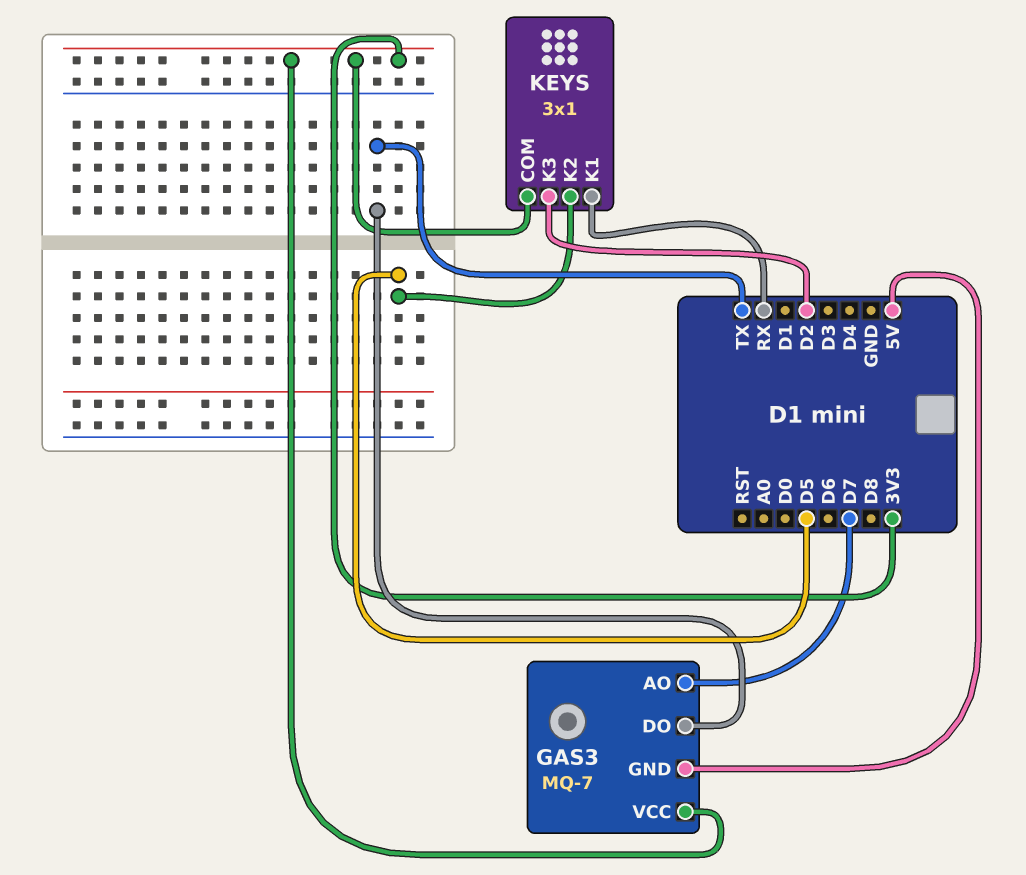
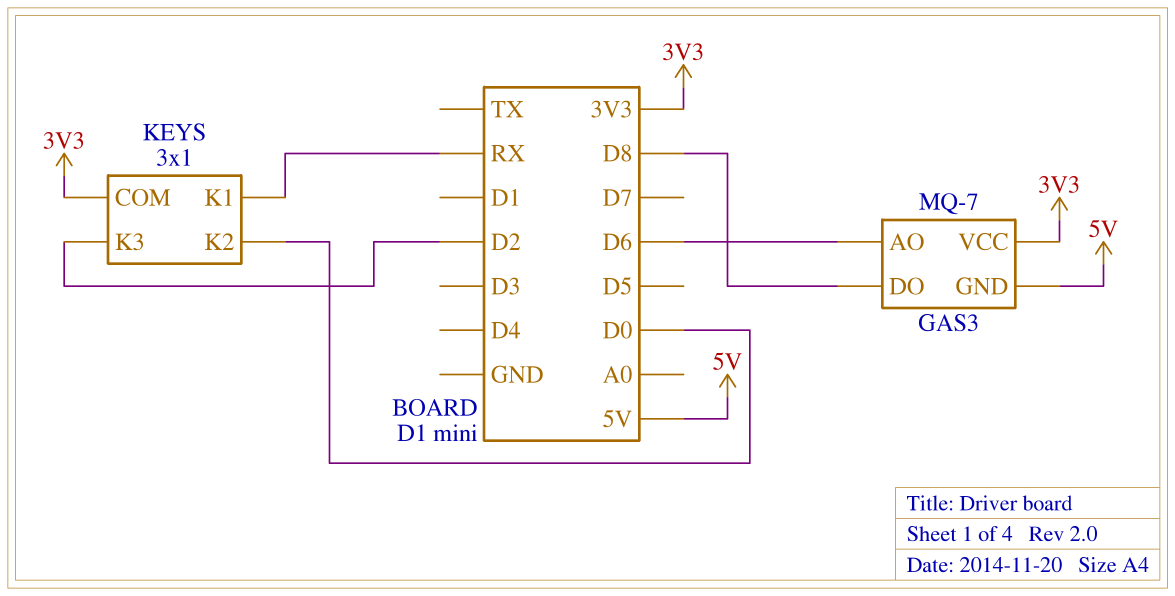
GAS3 pin AO: D7 -> D6
GAS3 pin DO: TX -> D8
KEYS pin K2: D5 -> D0

